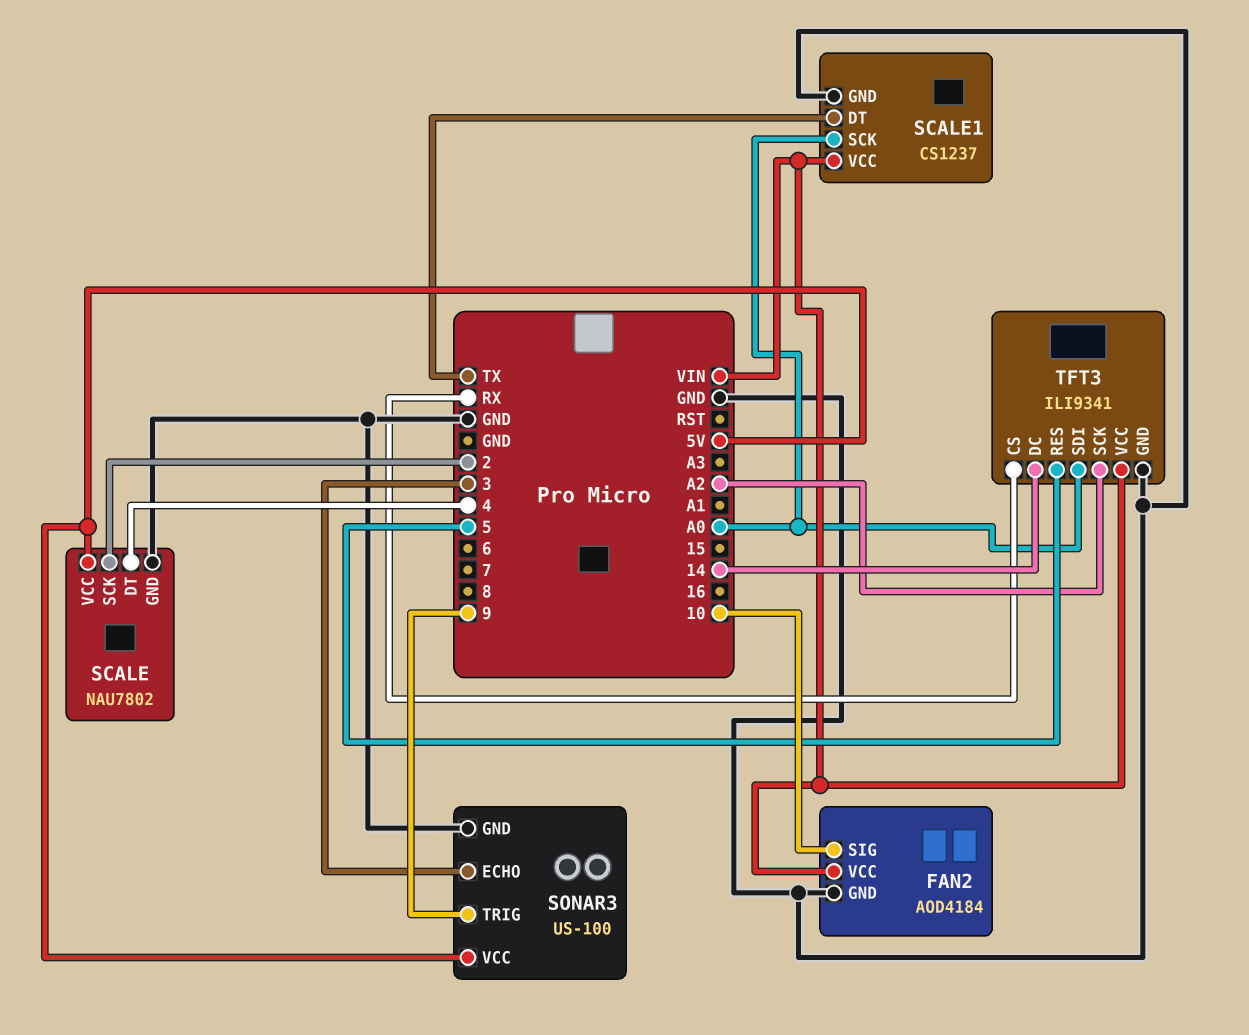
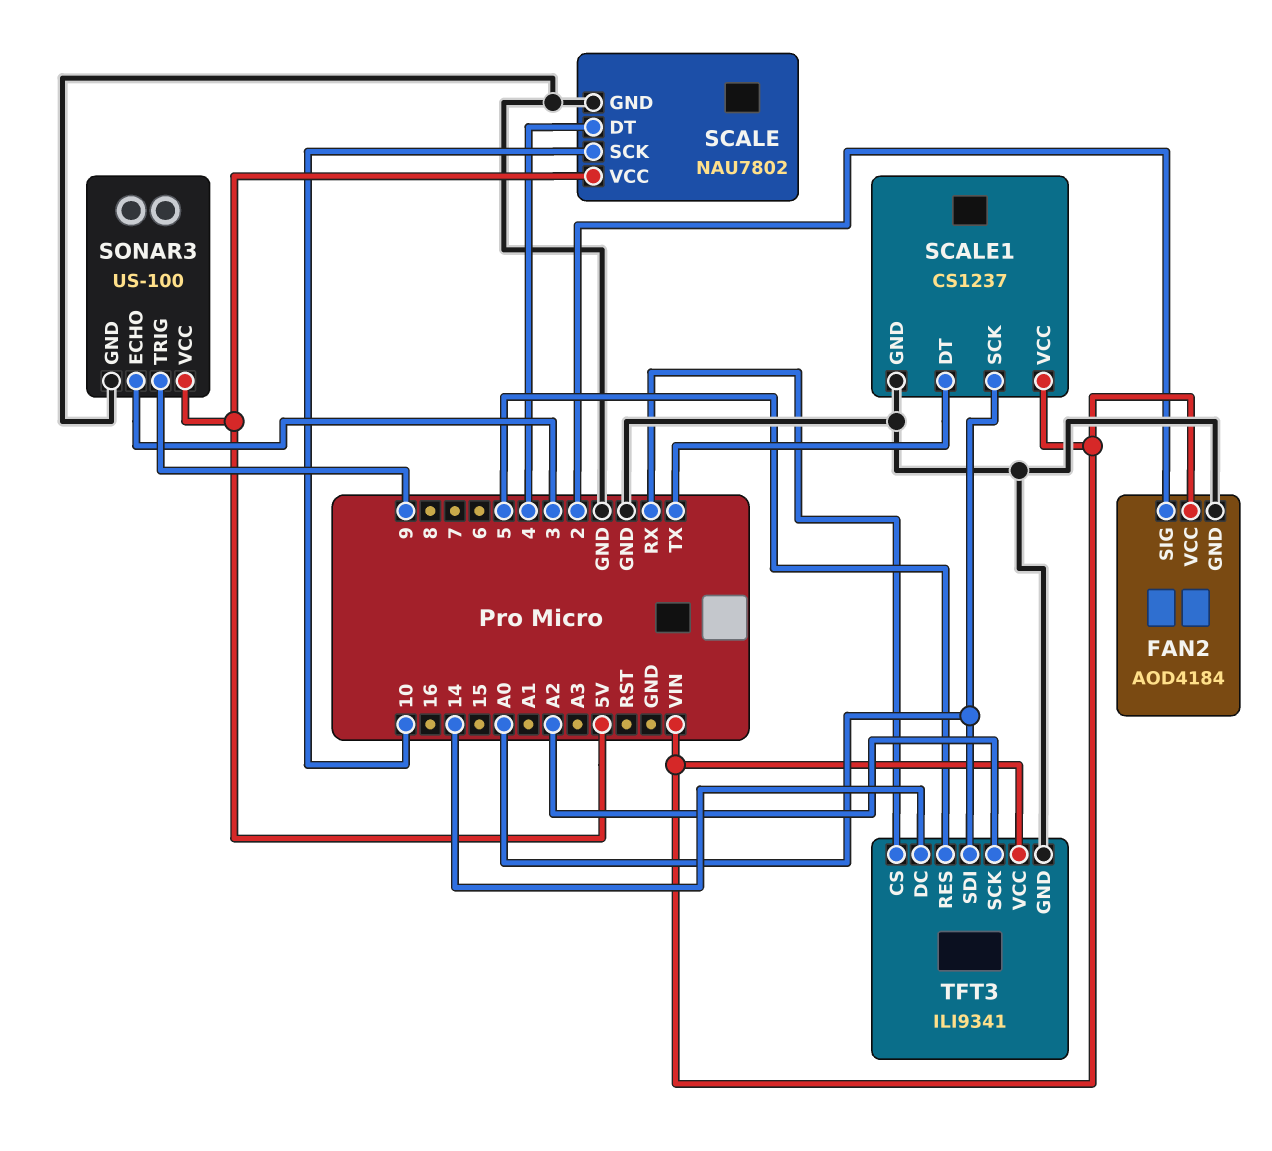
FAN2 pin SIG: 10 -> 2
SCALE pin SCK: 2 -> 10

